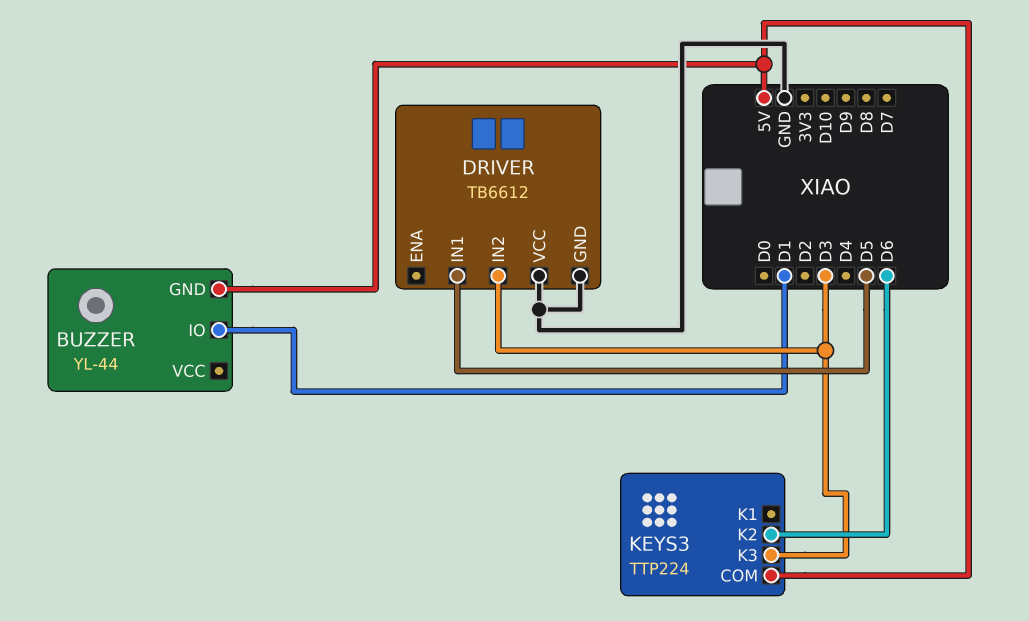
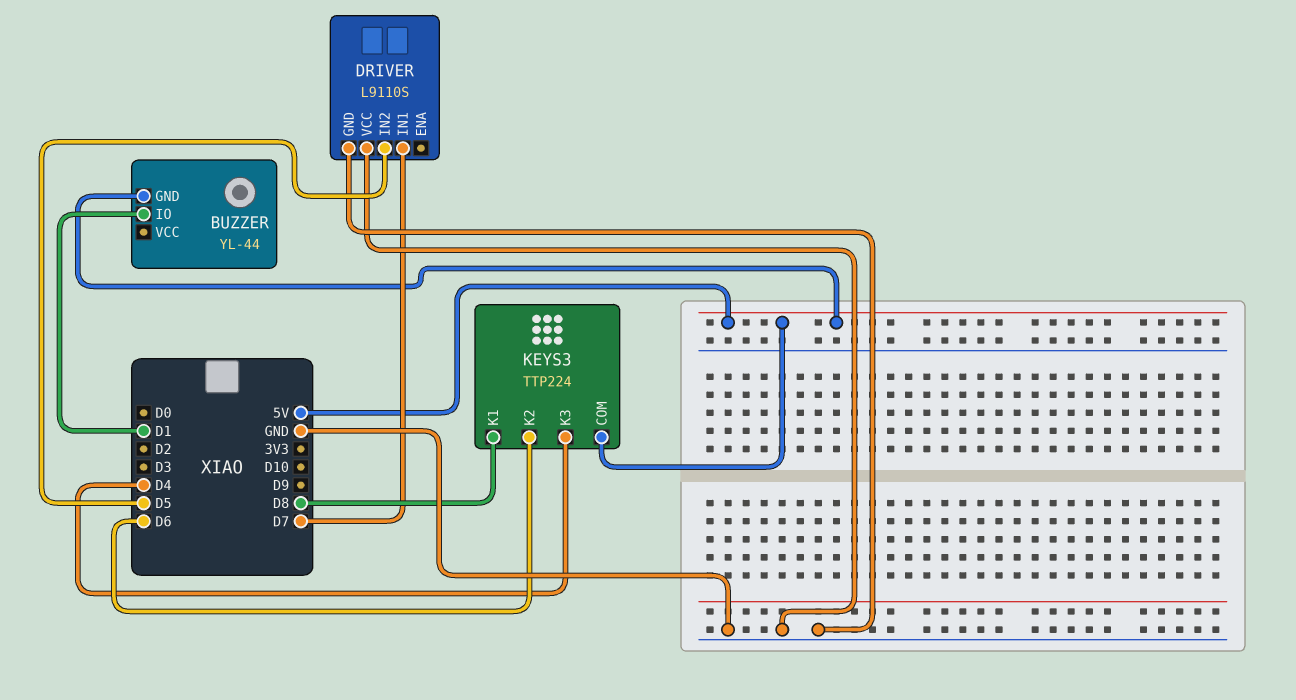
DRIVER: TB6612 -> L9110S
DRIVER pin IN1: D5 -> D7
DRIVER pin IN2: D3 -> D5
KEYS3 pin K1: none -> D8
KEYS3 pin K3: D3 -> D4

